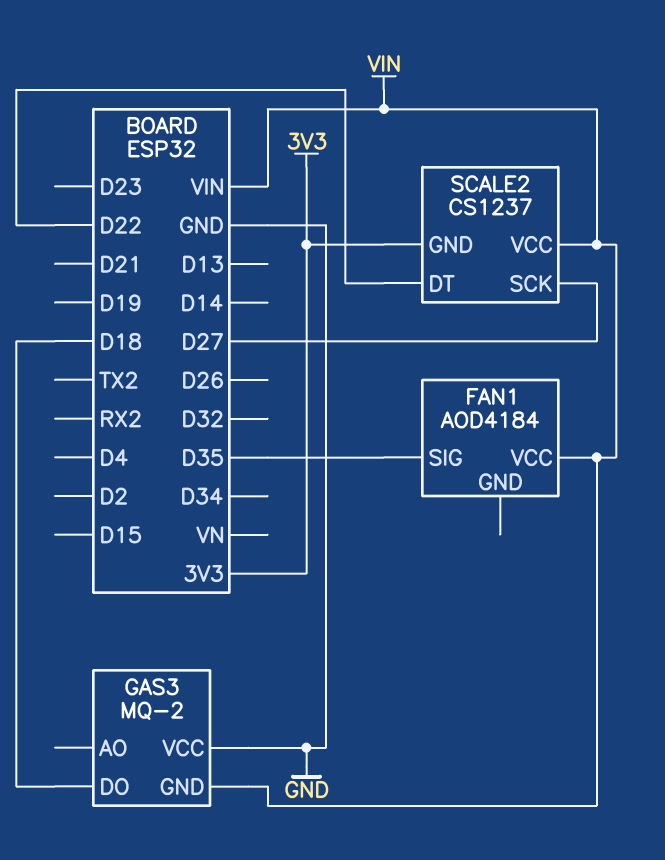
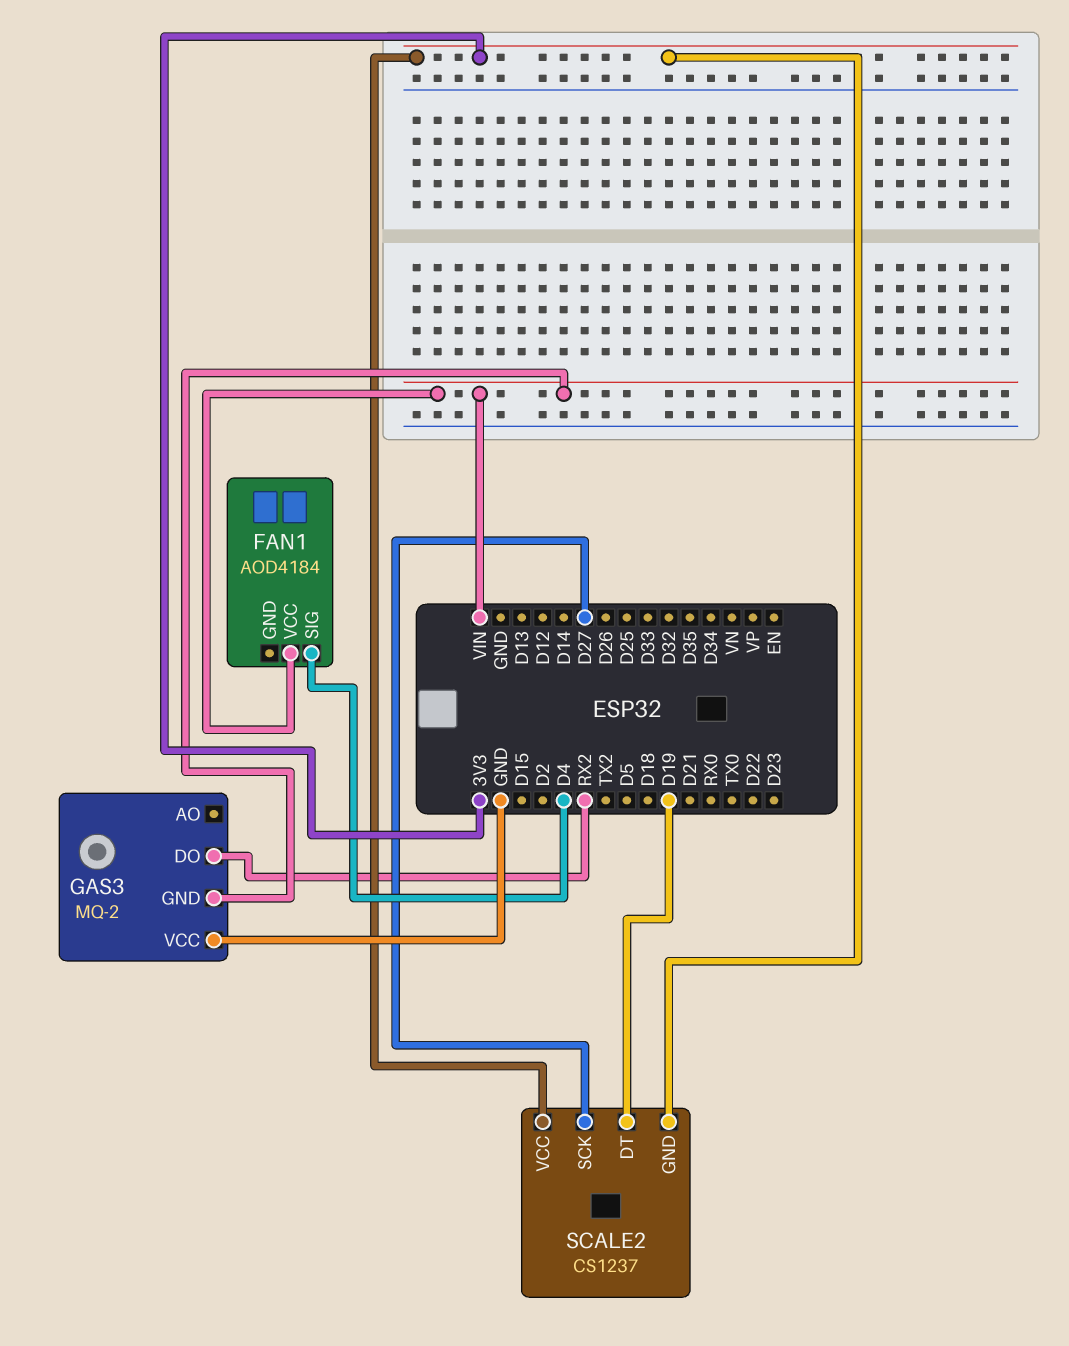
FAN1 pin SIG: D35 -> D4
GAS3 pin DO: D18 -> RX2
SCALE2 pin DT: D22 -> D19
SCALE2 pin VCC: VIN -> 3V3

